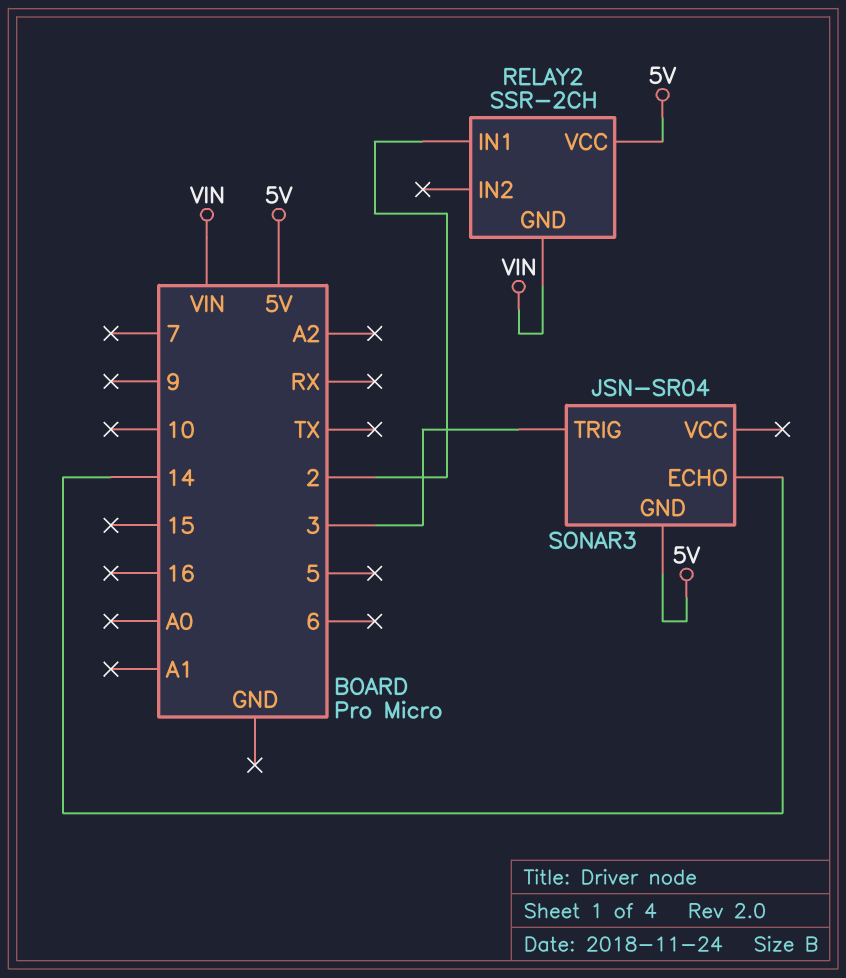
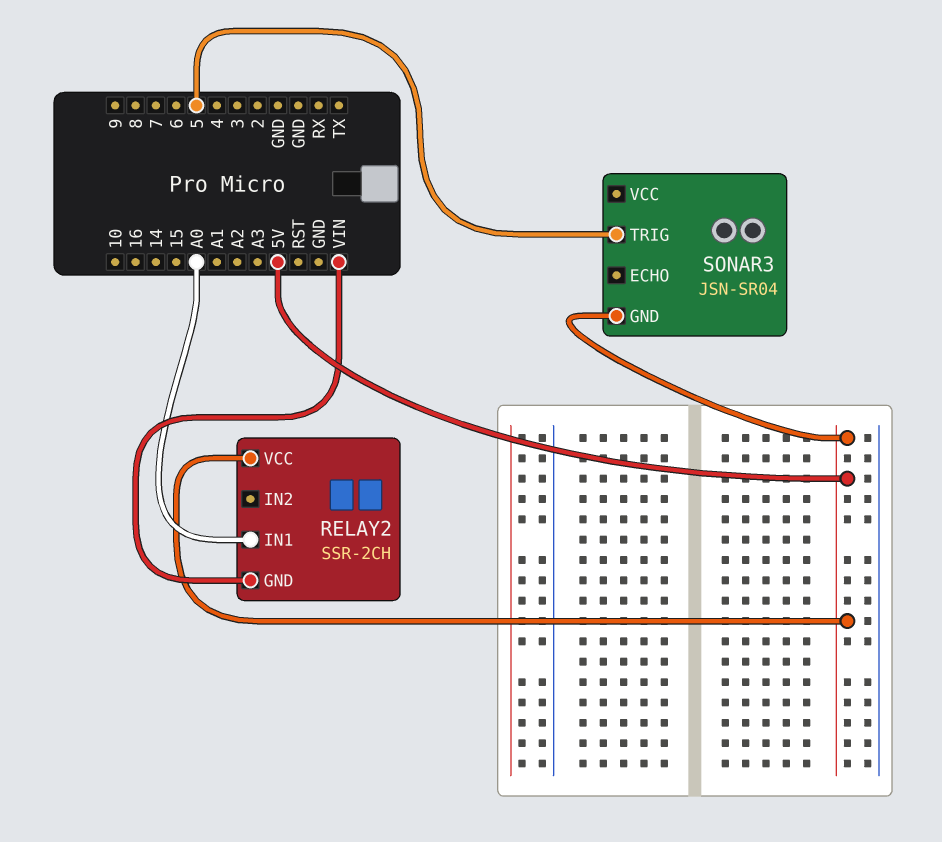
RELAY2 pin IN1: 2 -> A0
SONAR3 pin ECHO: 14 -> none
SONAR3 pin TRIG: 3 -> 5

